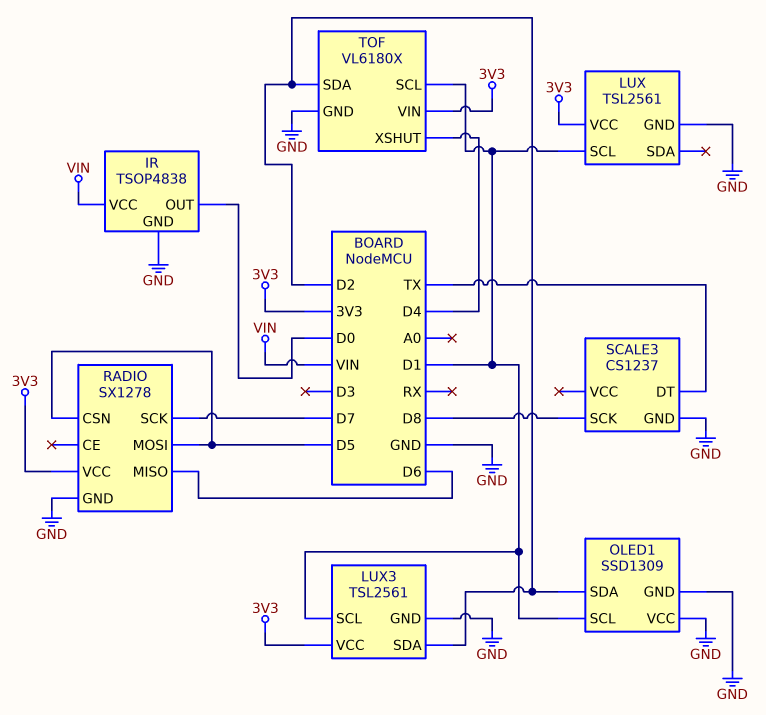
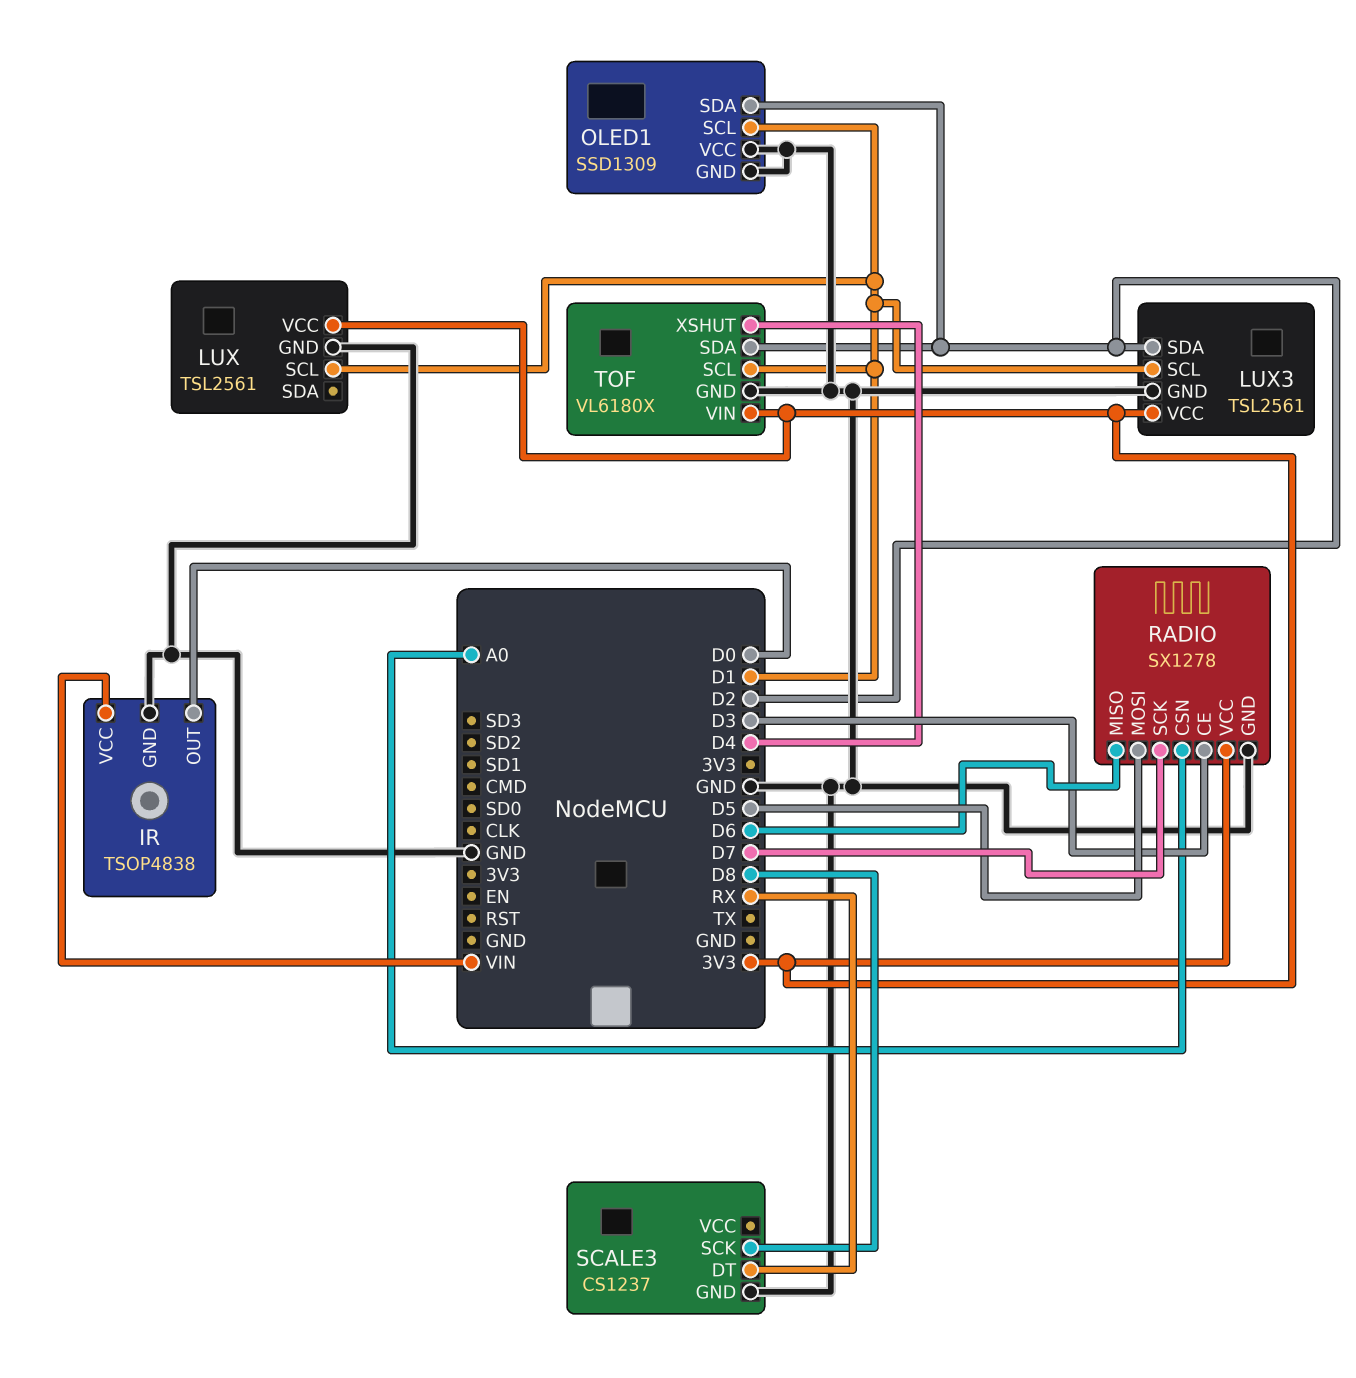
RADIO pin CE: none -> D3
RADIO pin CSN: D5 -> A0
SCALE3 pin DT: TX -> RX

